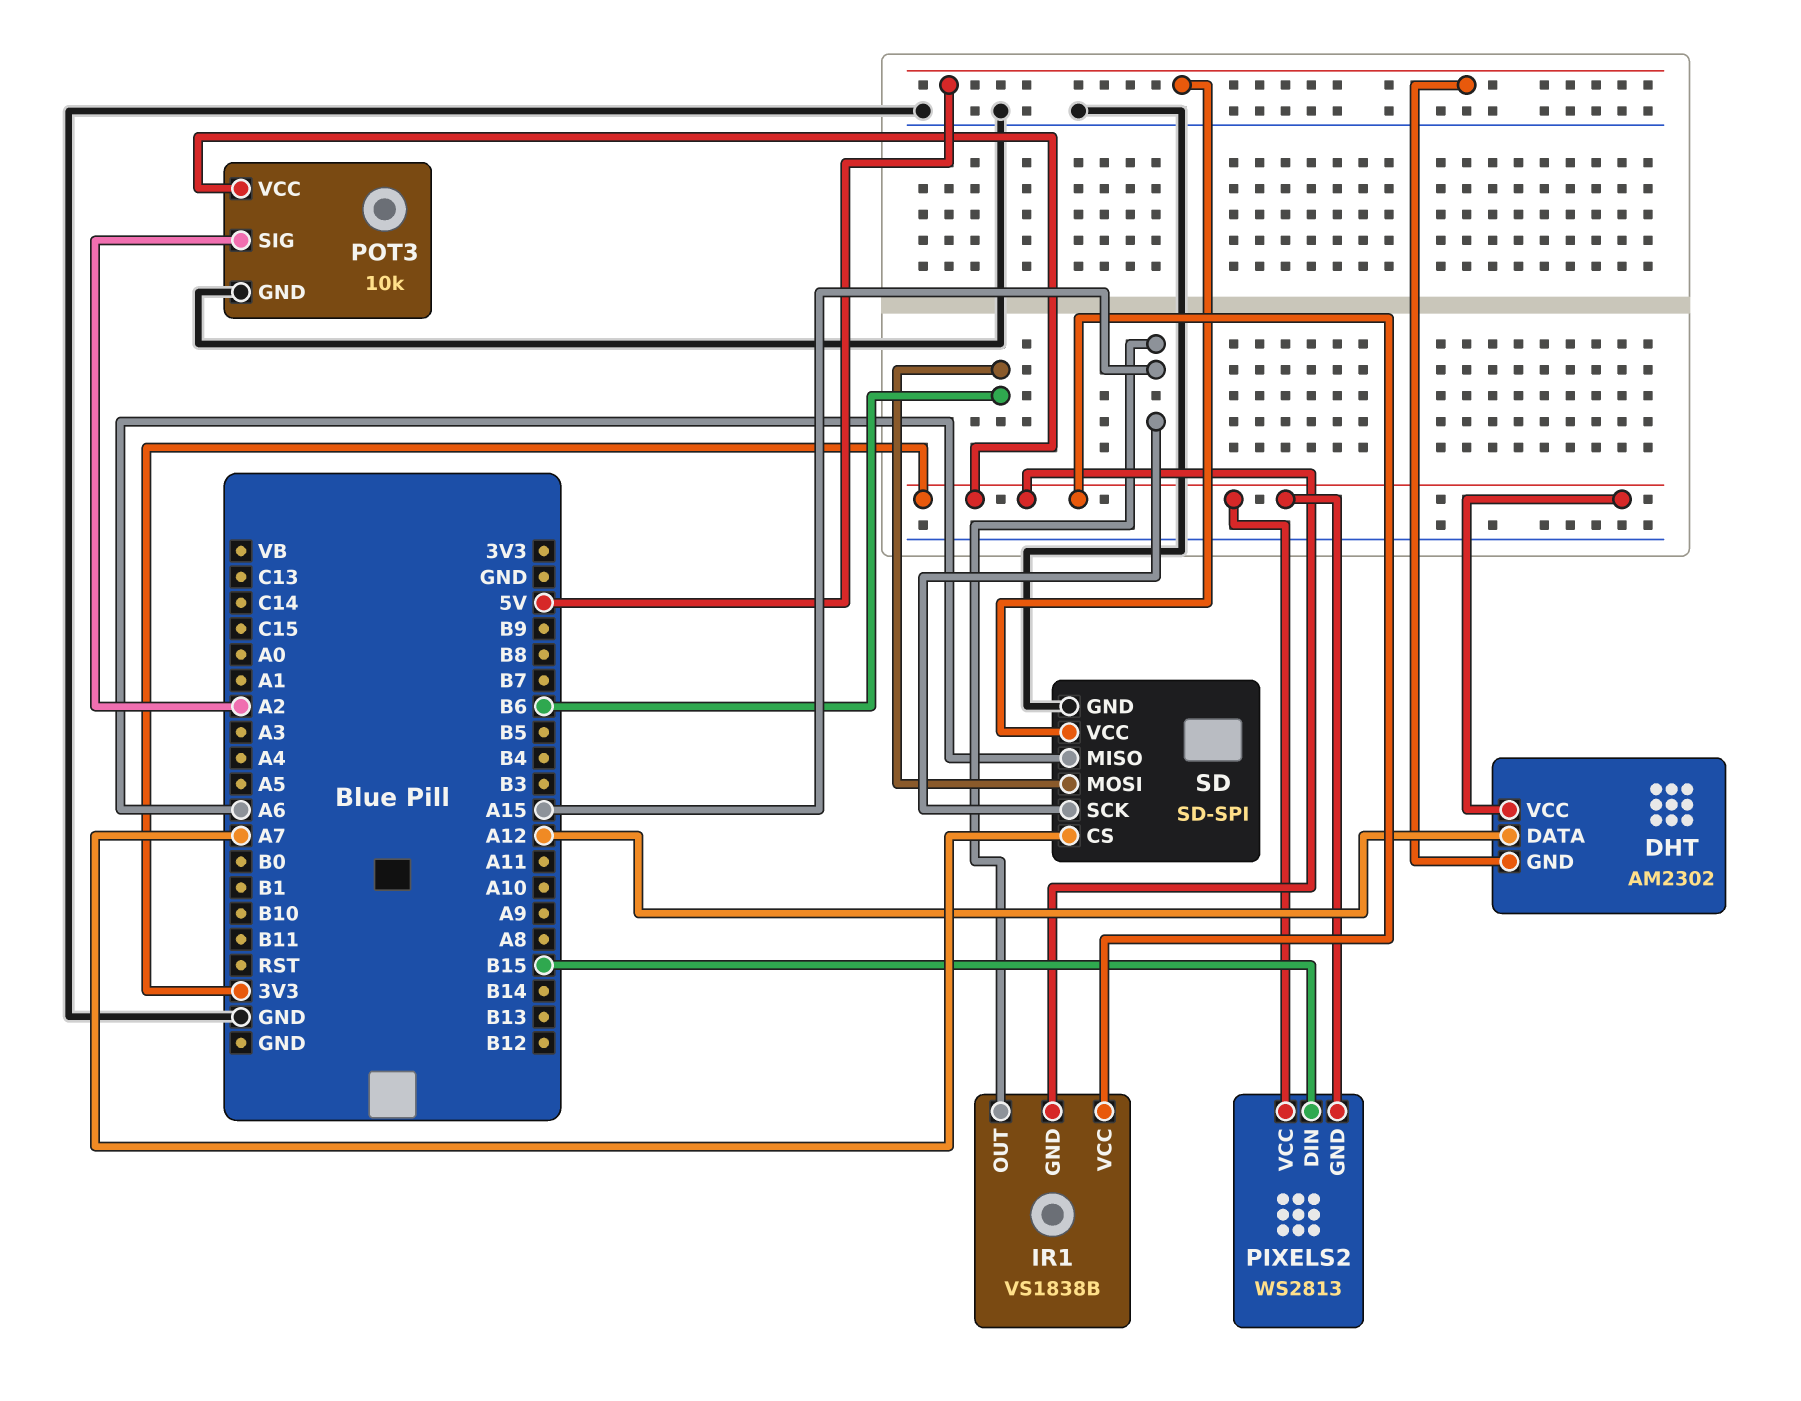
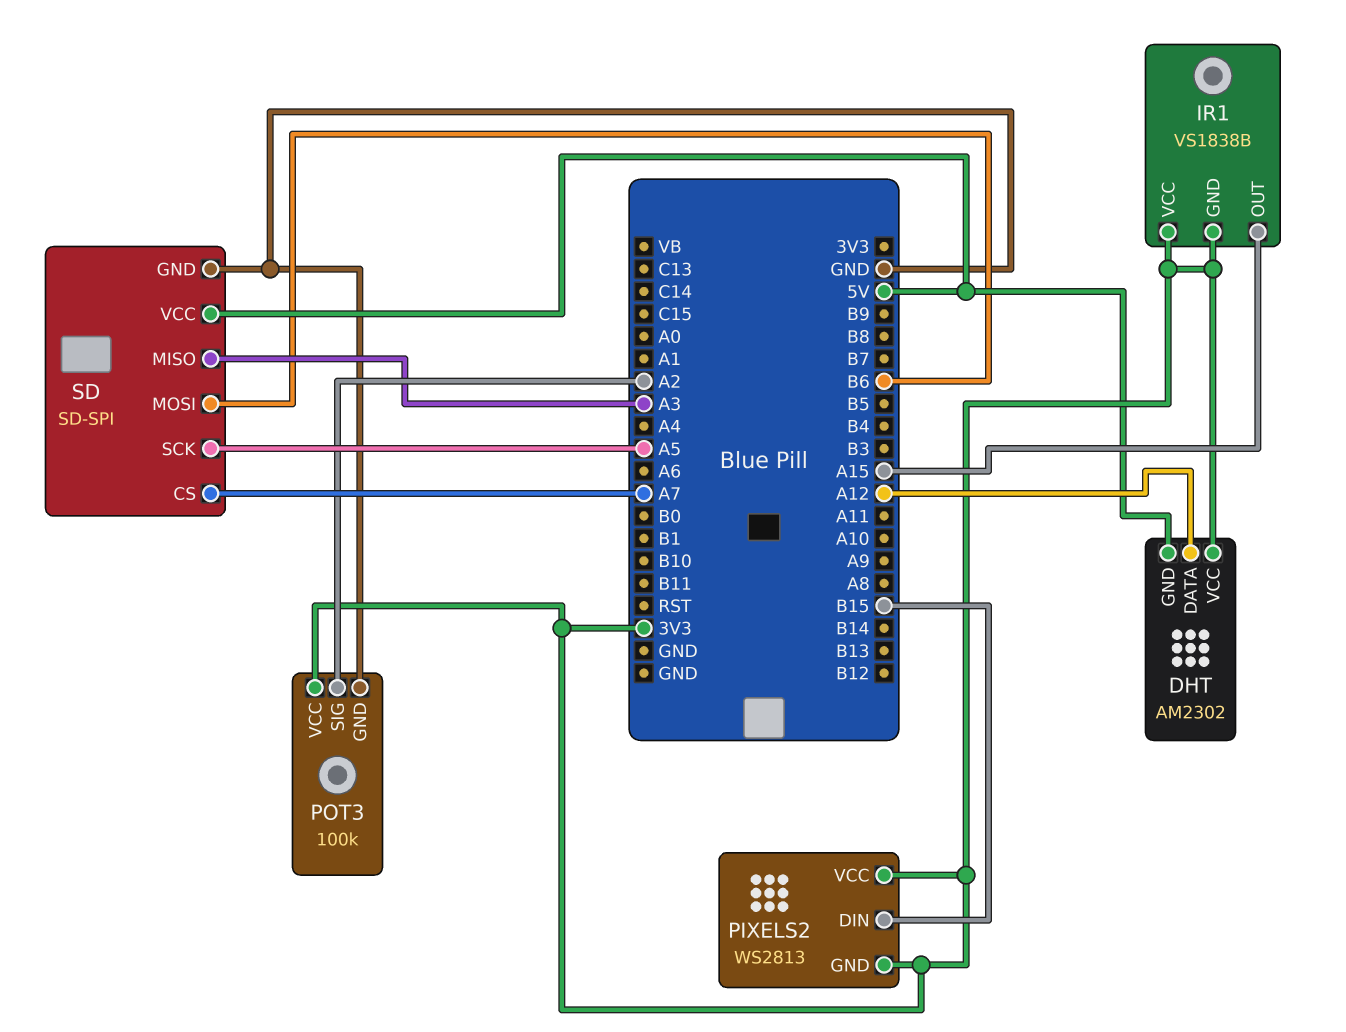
POT3: 10k -> 100k
SD pin MISO: A6 -> A3
SD pin SCK: A15 -> A5

